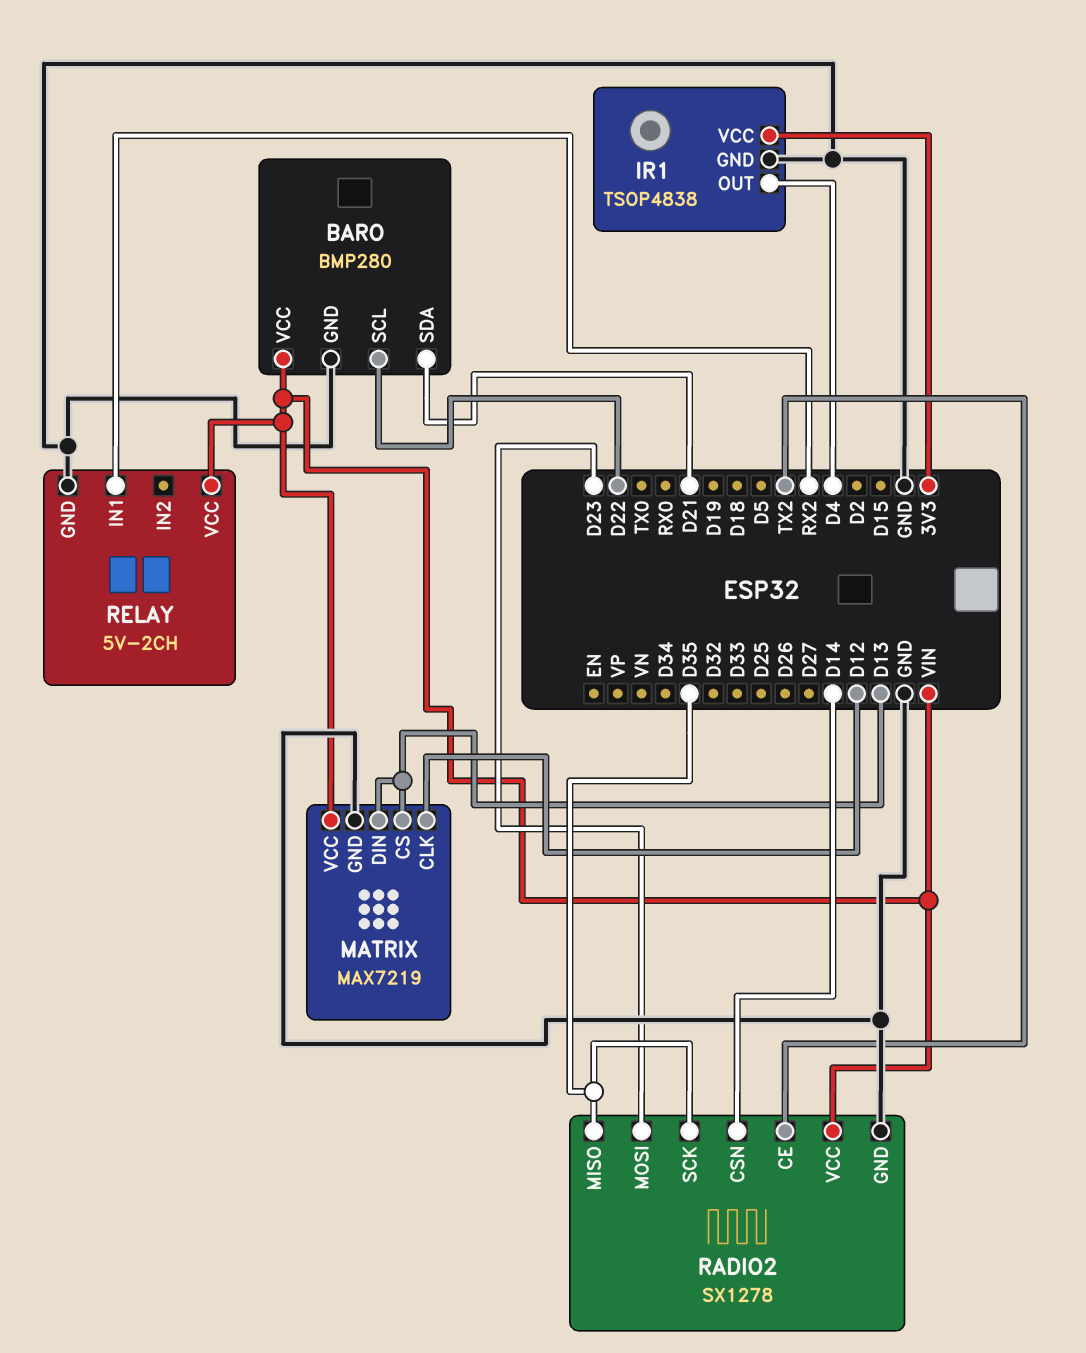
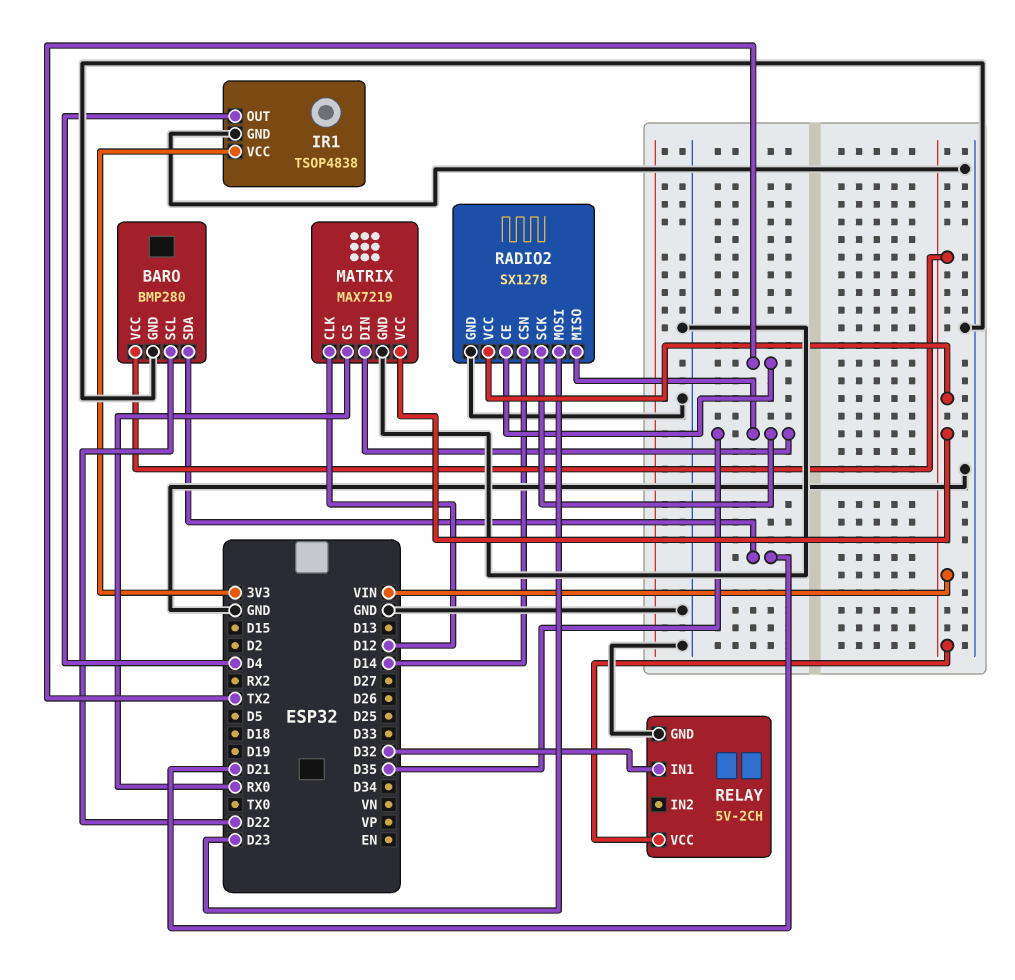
MATRIX pin CS: D13 -> RX0
MATRIX pin DIN: D13 -> D35
RELAY pin IN1: RX2 -> D32

